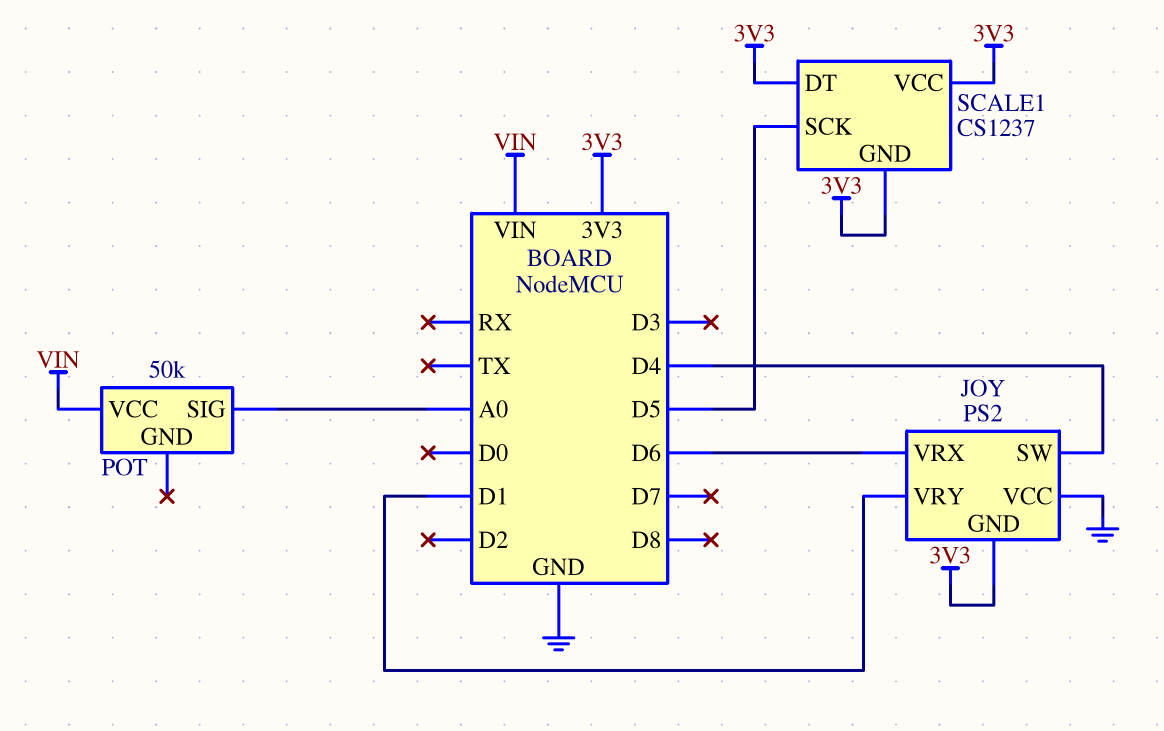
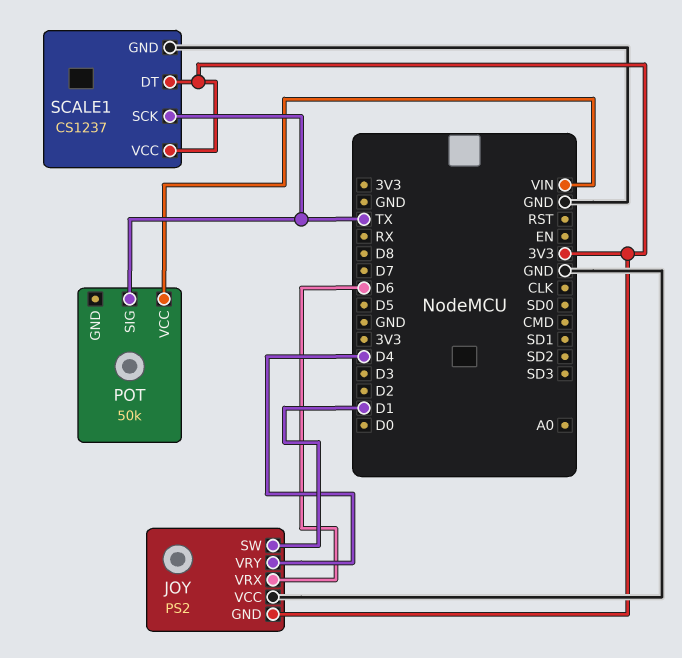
JOY pin SW: D4 -> D1
JOY pin VRY: D1 -> D4
POT pin SIG: A0 -> TX
SCALE1 pin GND: 3V3 -> GND
SCALE1 pin SCK: D5 -> TX

